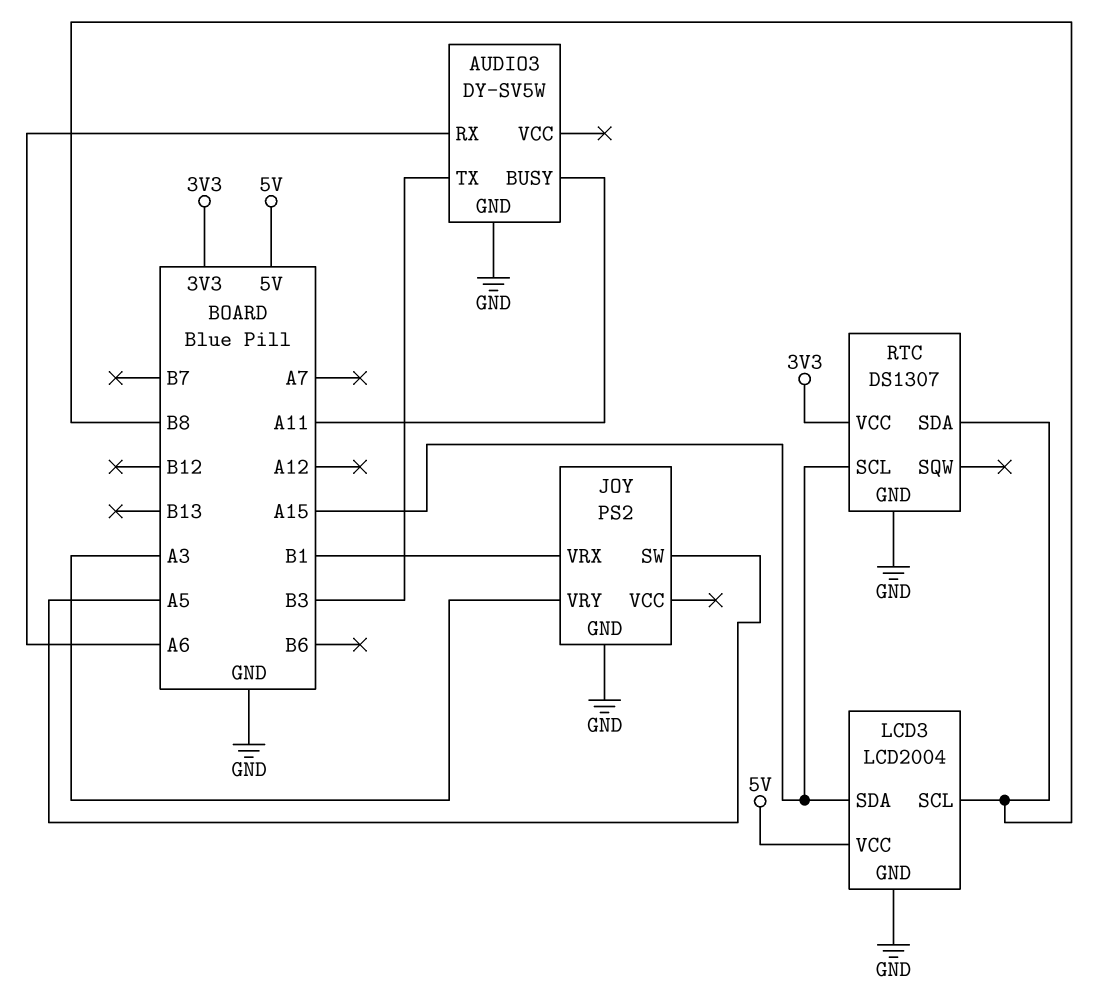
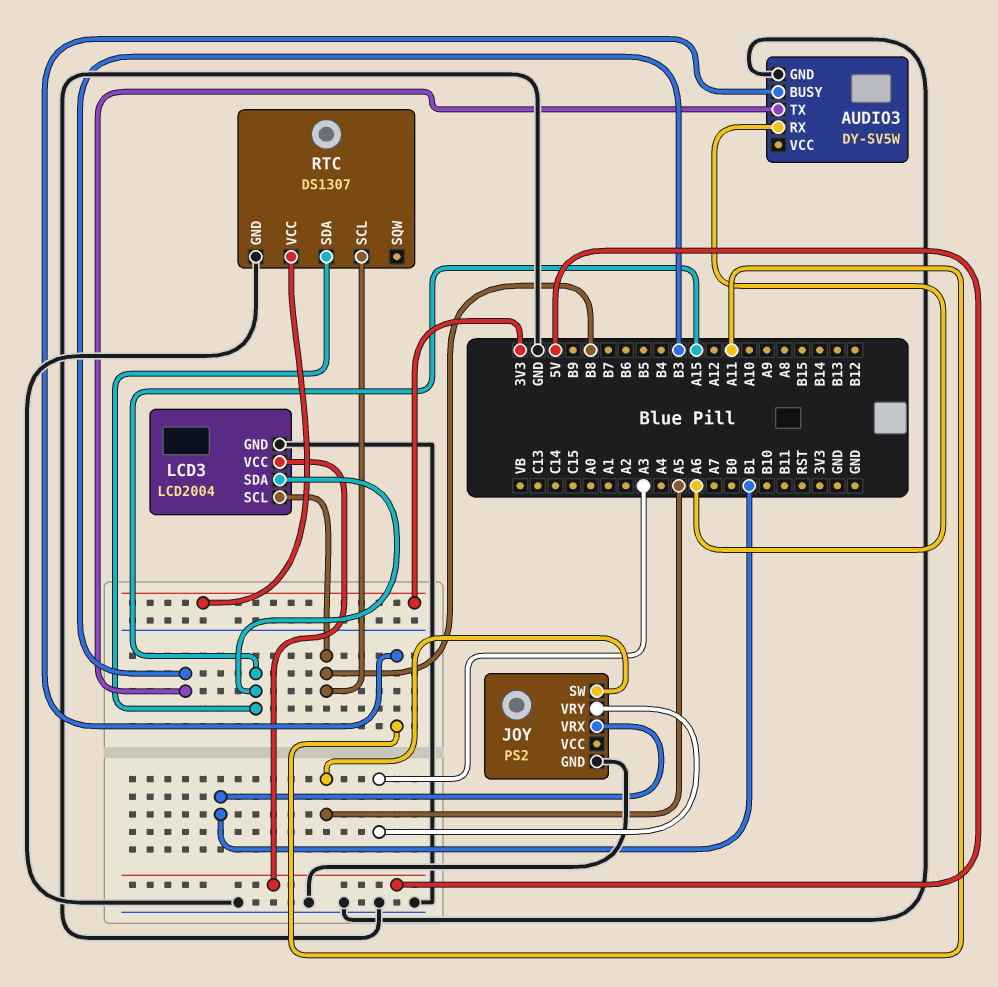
RTC pin SCL: A15 -> B8
RTC pin SDA: B8 -> A15

